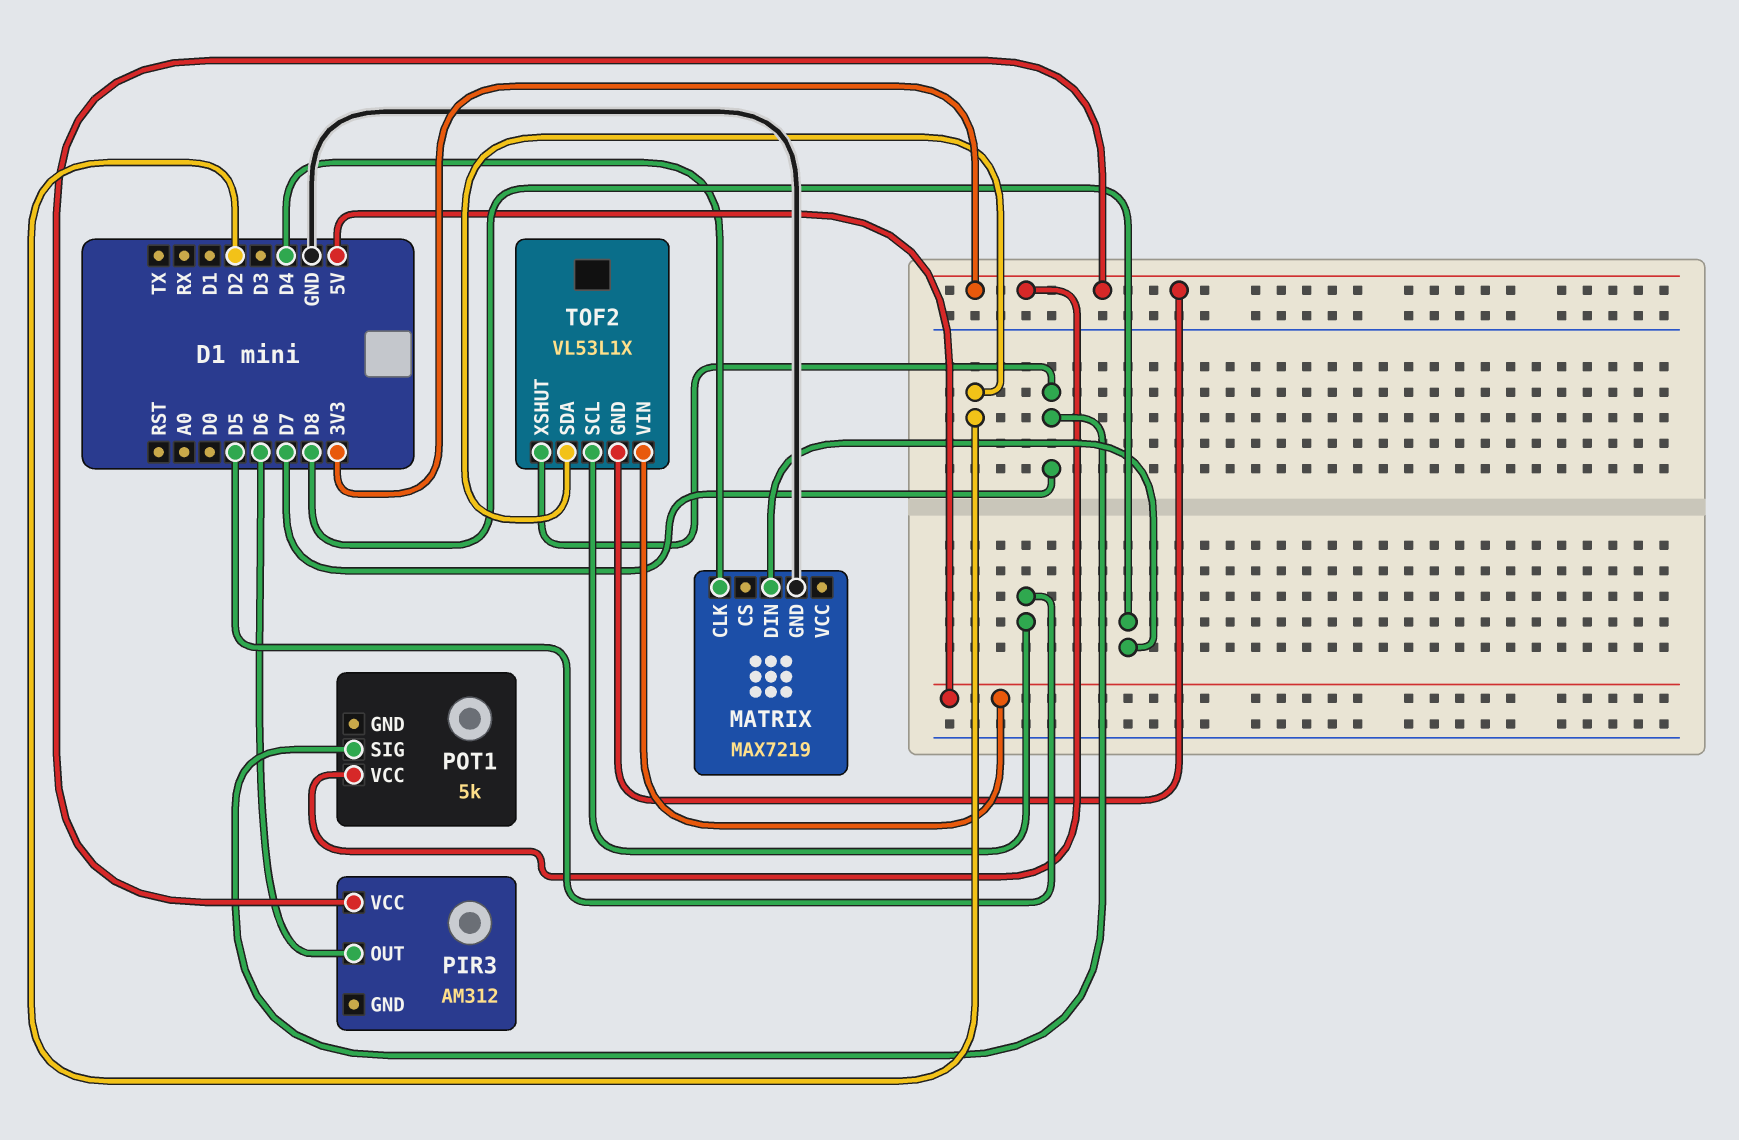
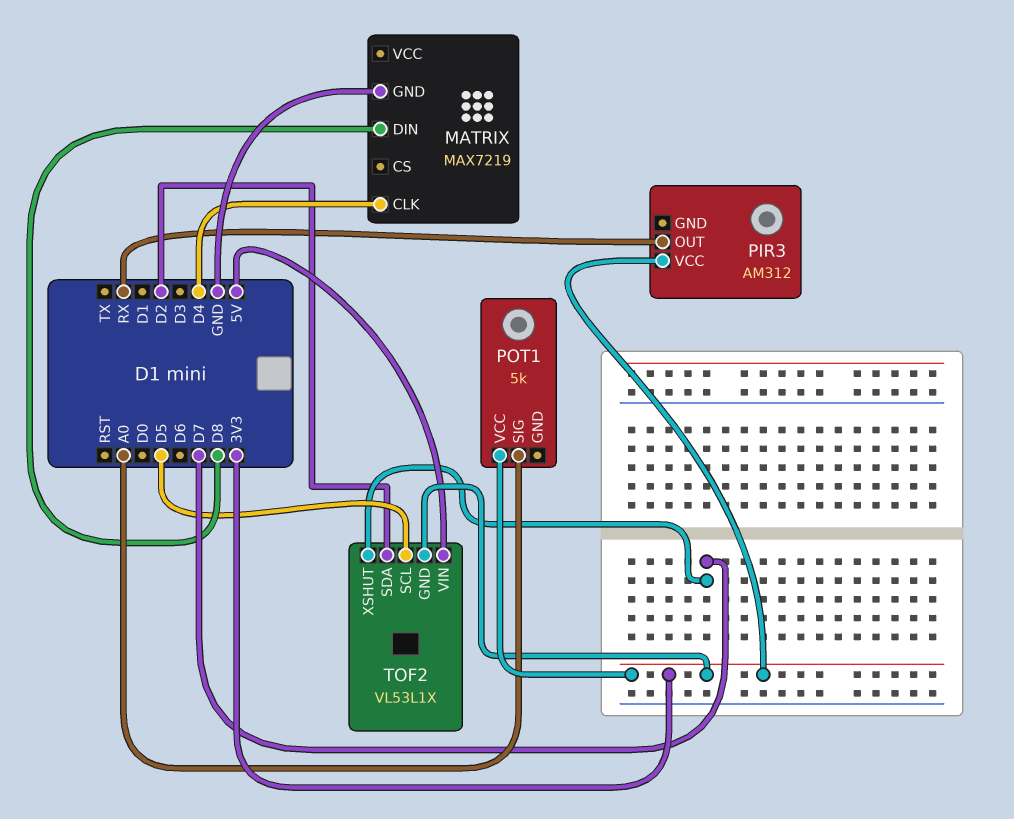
PIR3 pin OUT: D6 -> RX
POT1 pin SIG: D7 -> A0

